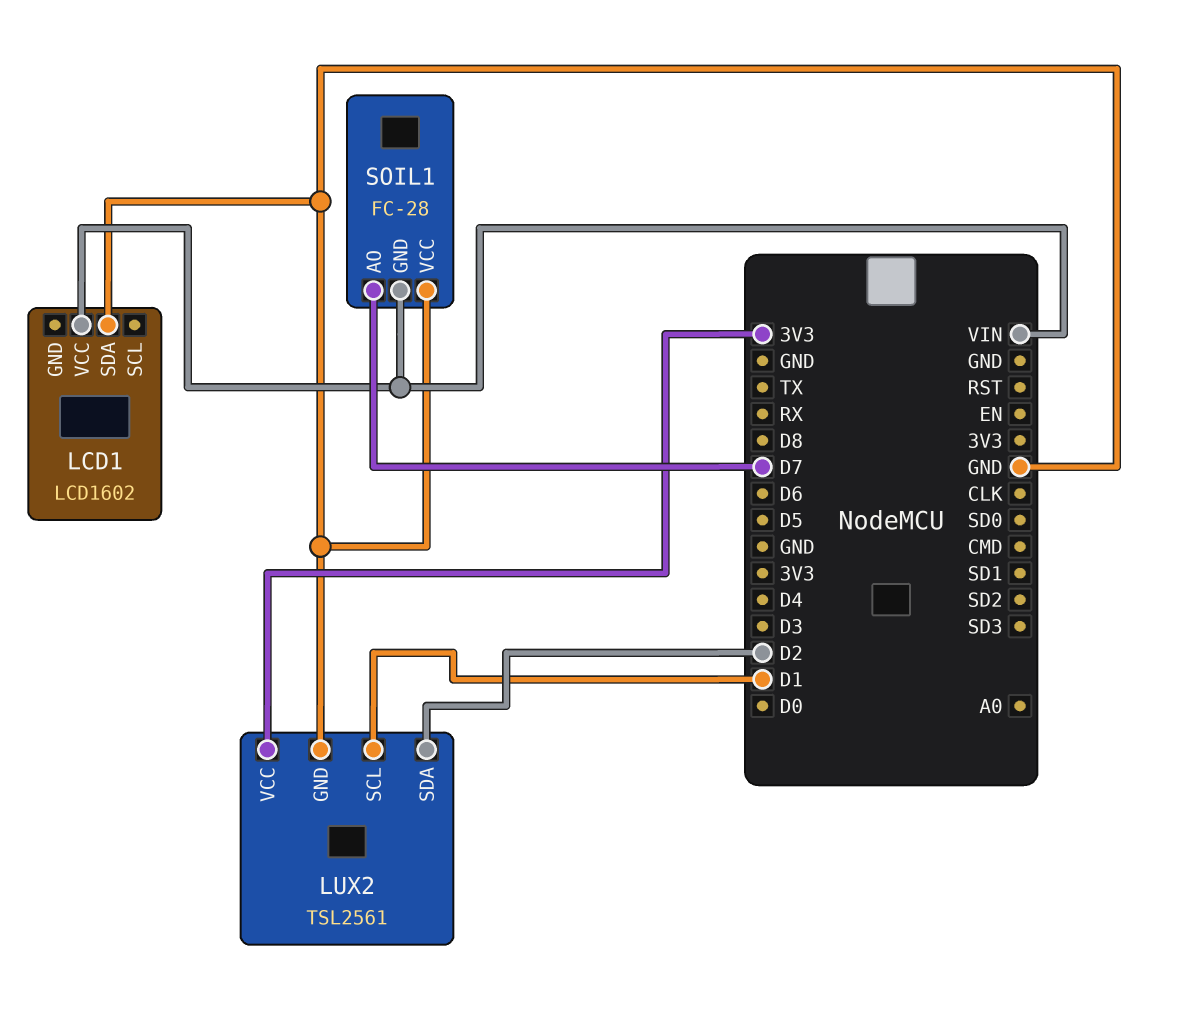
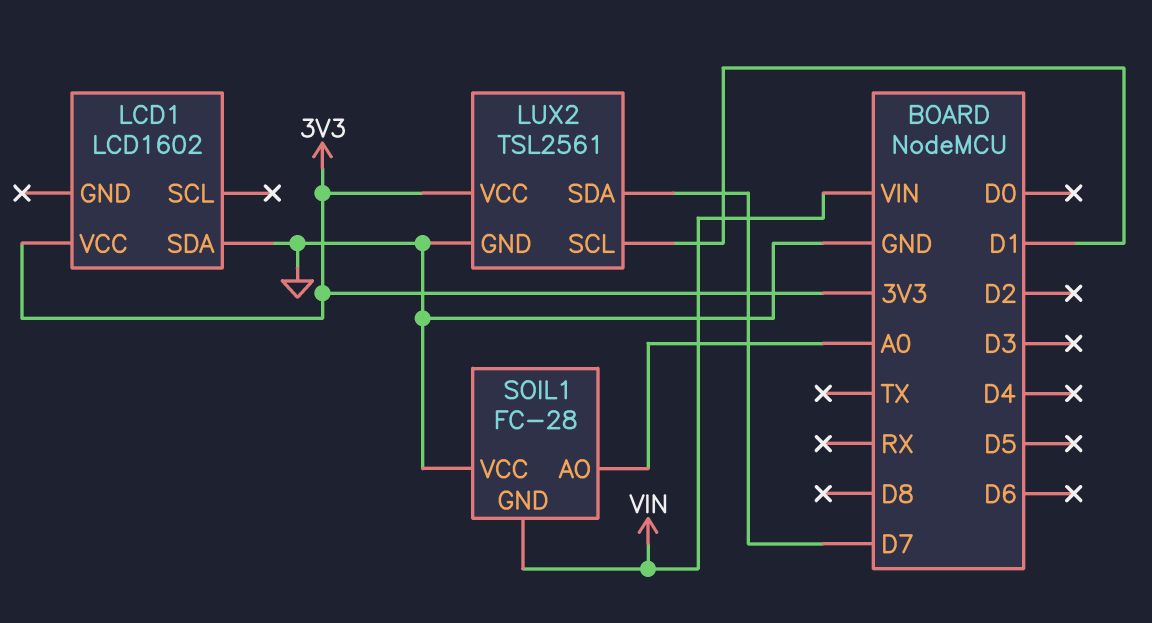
LCD1 pin VCC: VIN -> 3V3
LUX2 pin SDA: D2 -> D7
SOIL1 pin AO: D7 -> A0

